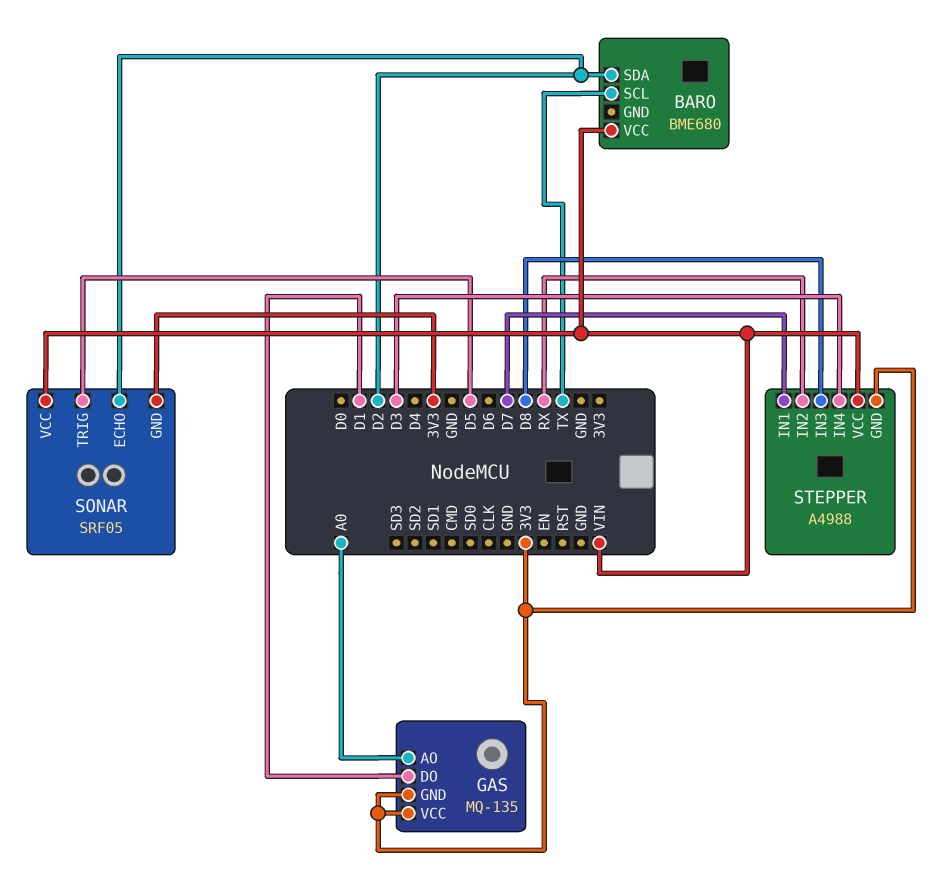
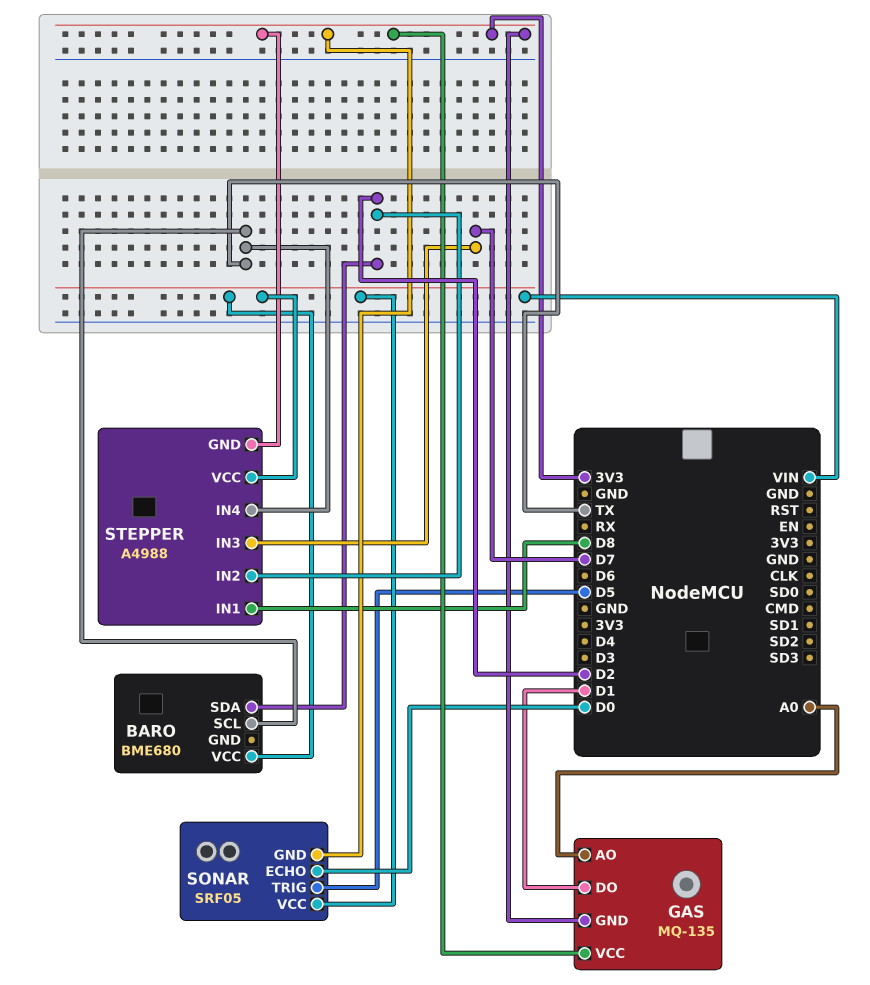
SONAR pin ECHO: D2 -> D0
STEPPER pin IN1: D7 -> D8
STEPPER pin IN2: RX -> D2
STEPPER pin IN3: D8 -> D7
STEPPER pin IN4: D3 -> TX

